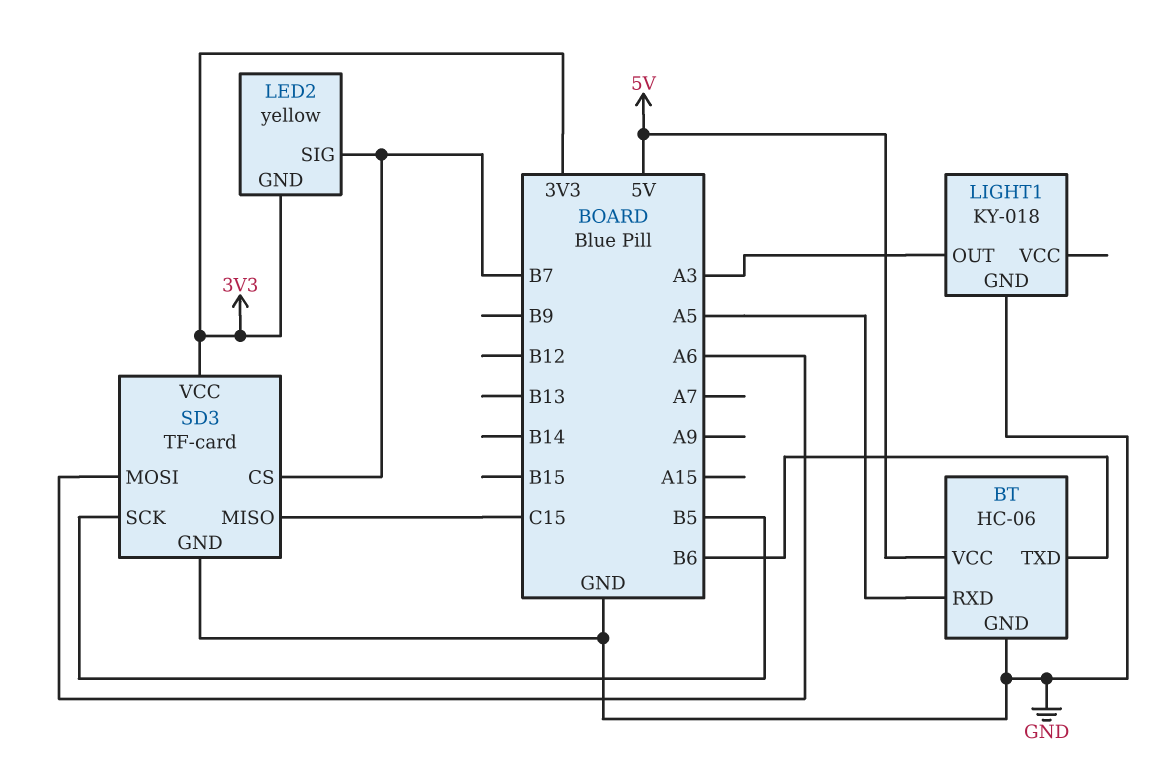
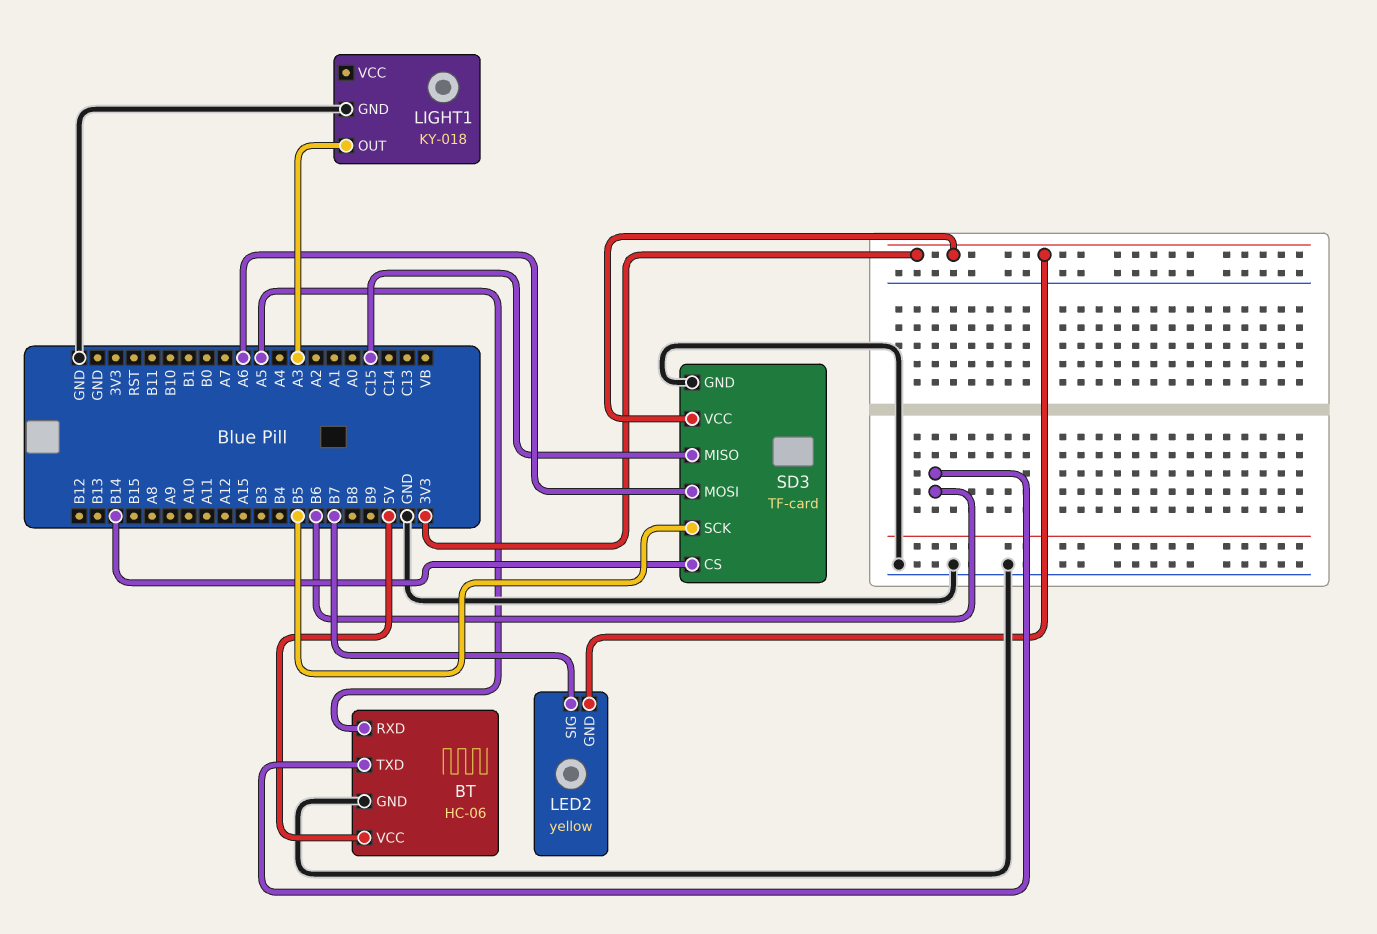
SD3 pin CS: B7 -> B14

